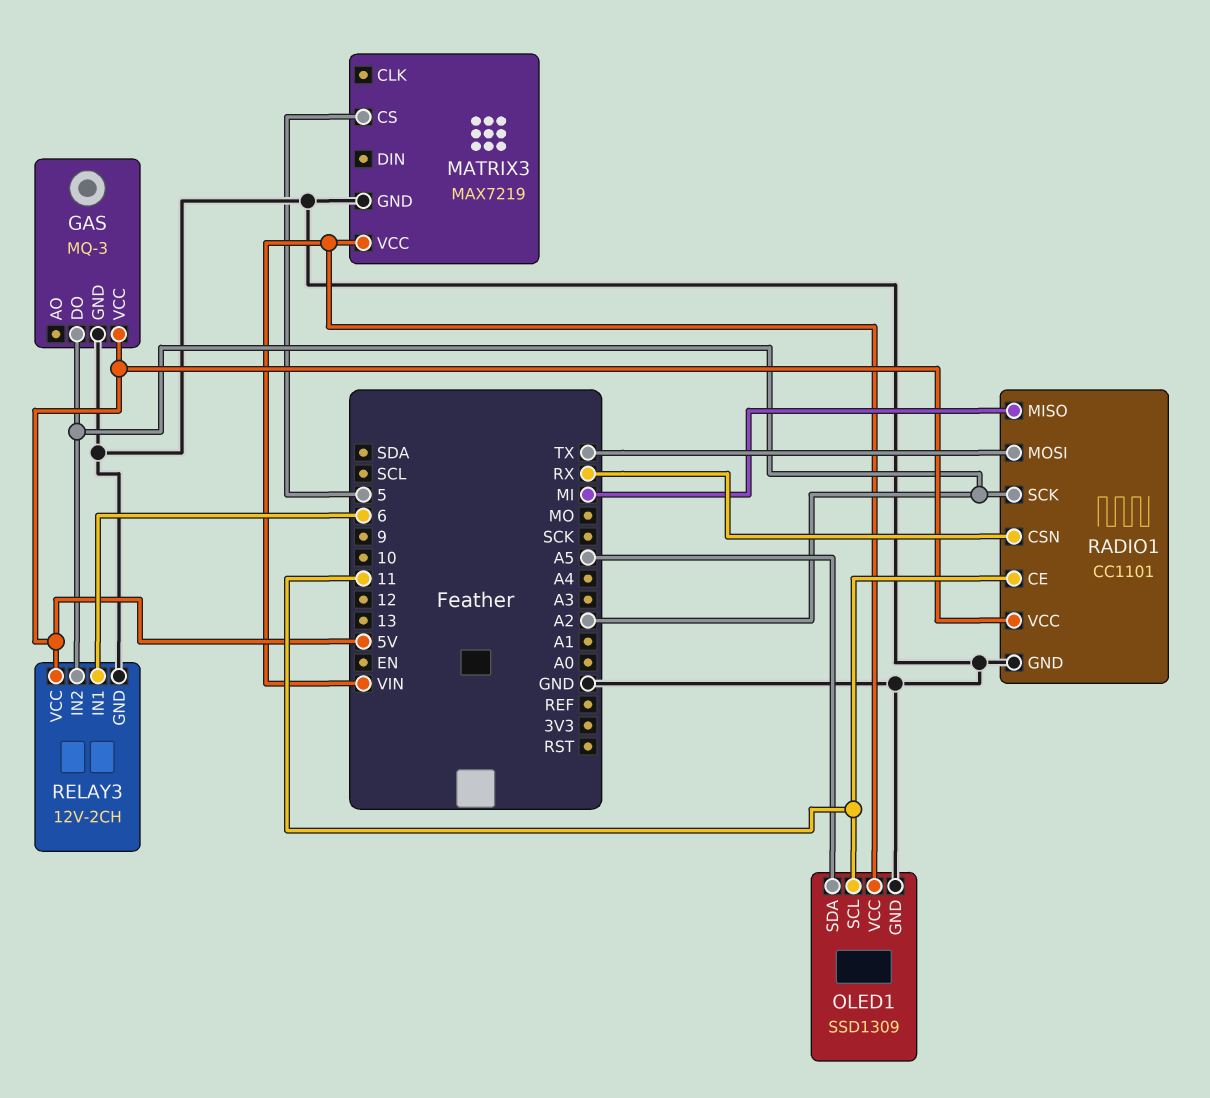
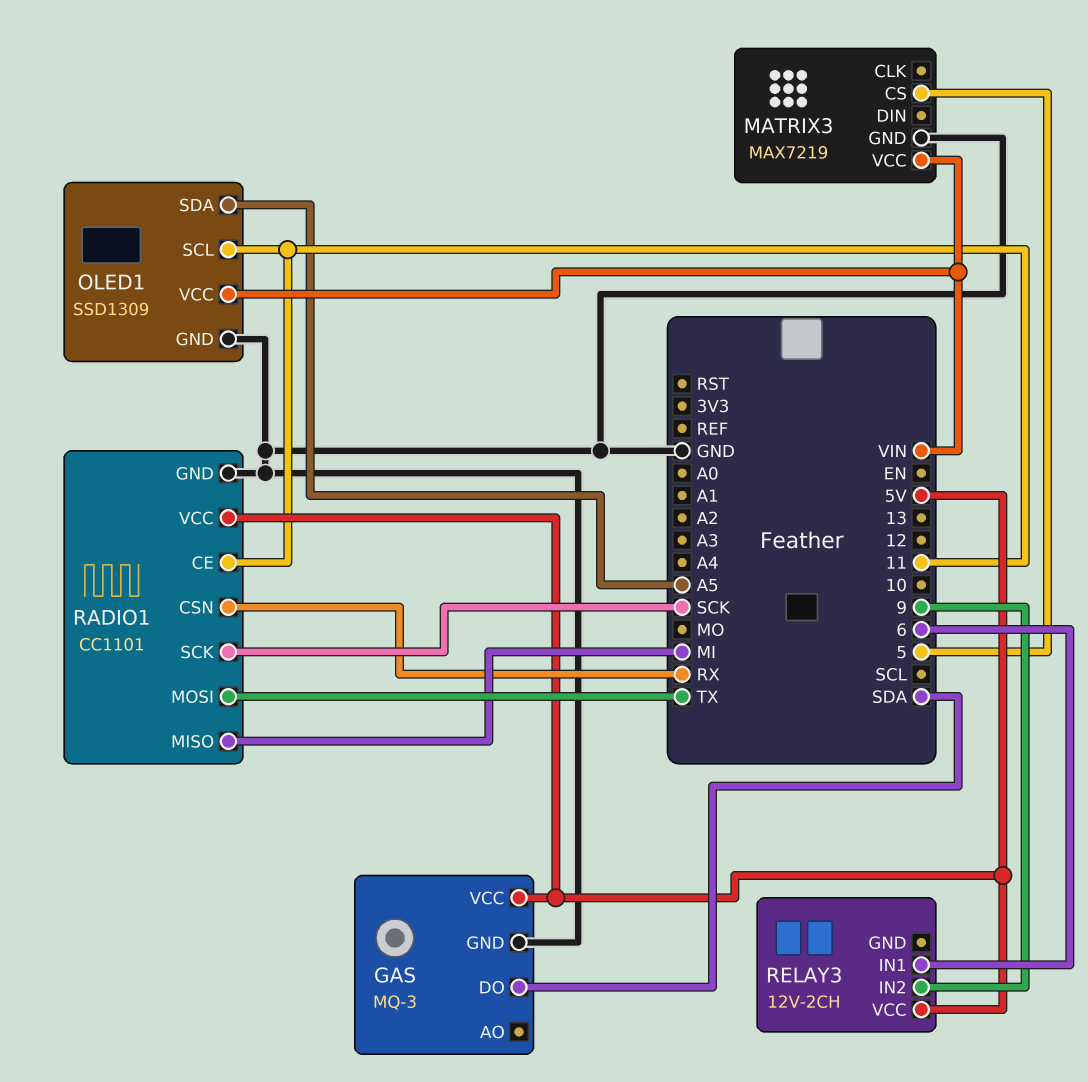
GAS pin DO: A2 -> SDA
RADIO1 pin SCK: A2 -> SCK
RELAY3 pin GND: GND -> none
RELAY3 pin IN2: A2 -> 9

